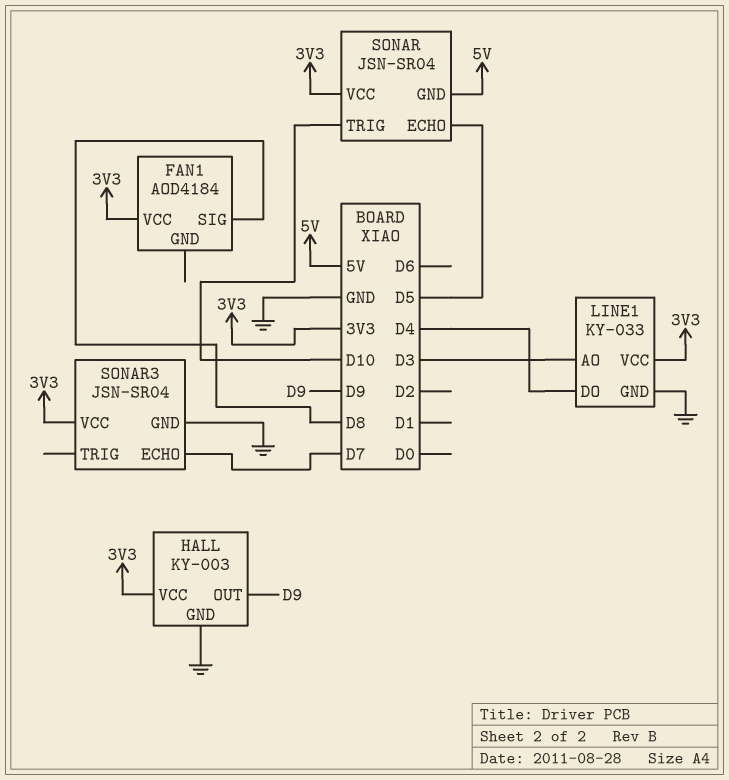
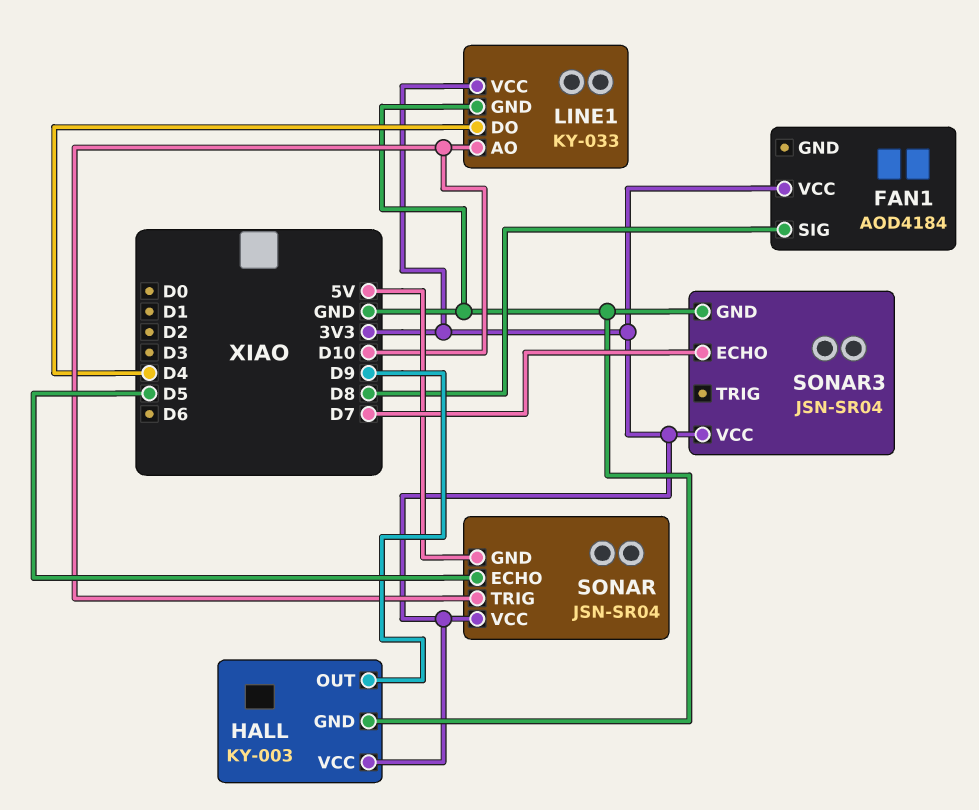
LINE1 pin AO: D3 -> D10

